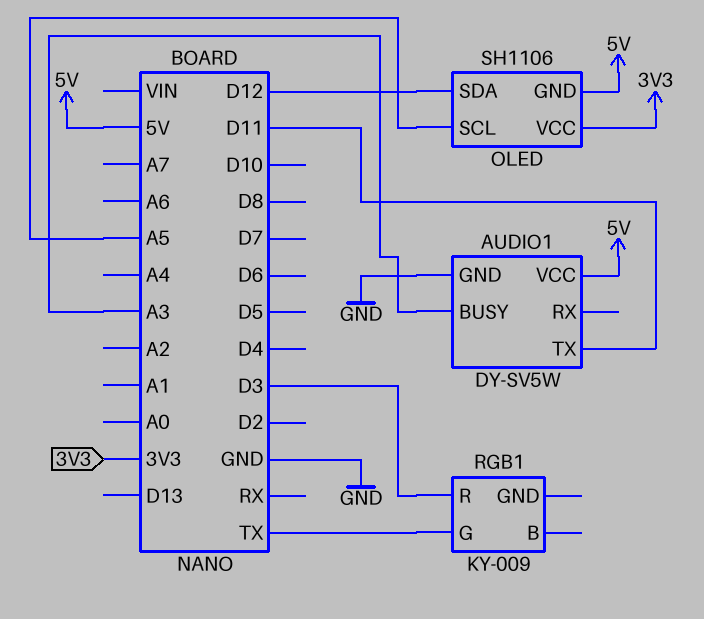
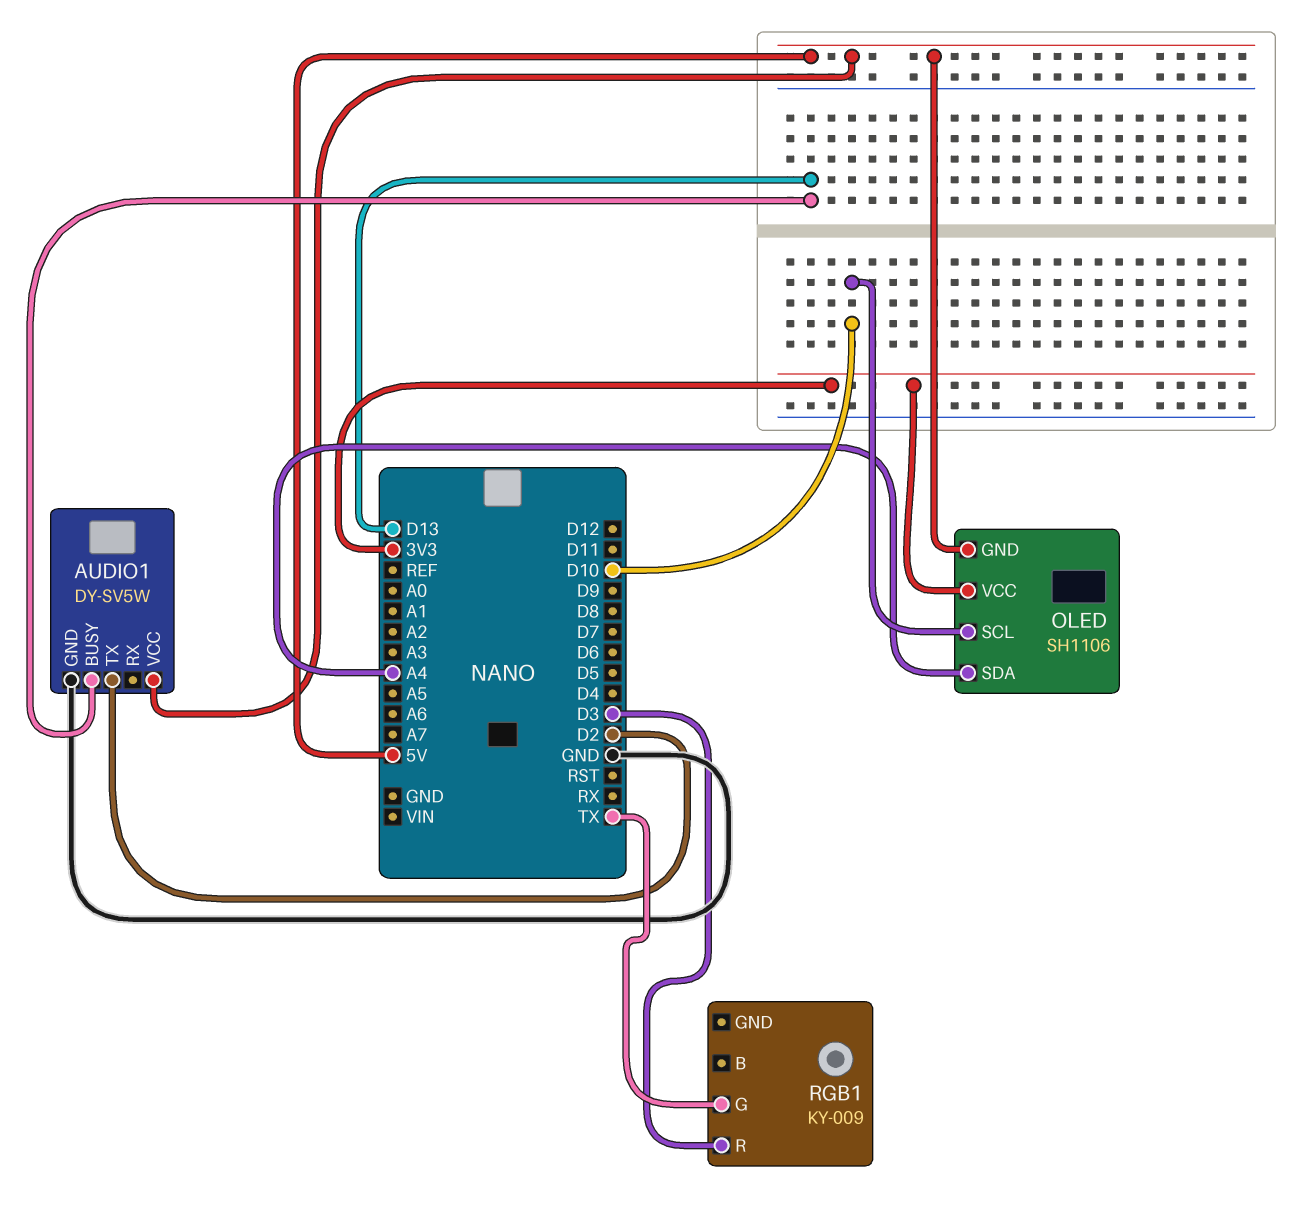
AUDIO1 pin BUSY: A3 -> D13
AUDIO1 pin TX: D11 -> D2
OLED pin SCL: A5 -> D10
OLED pin SDA: D12 -> A4

